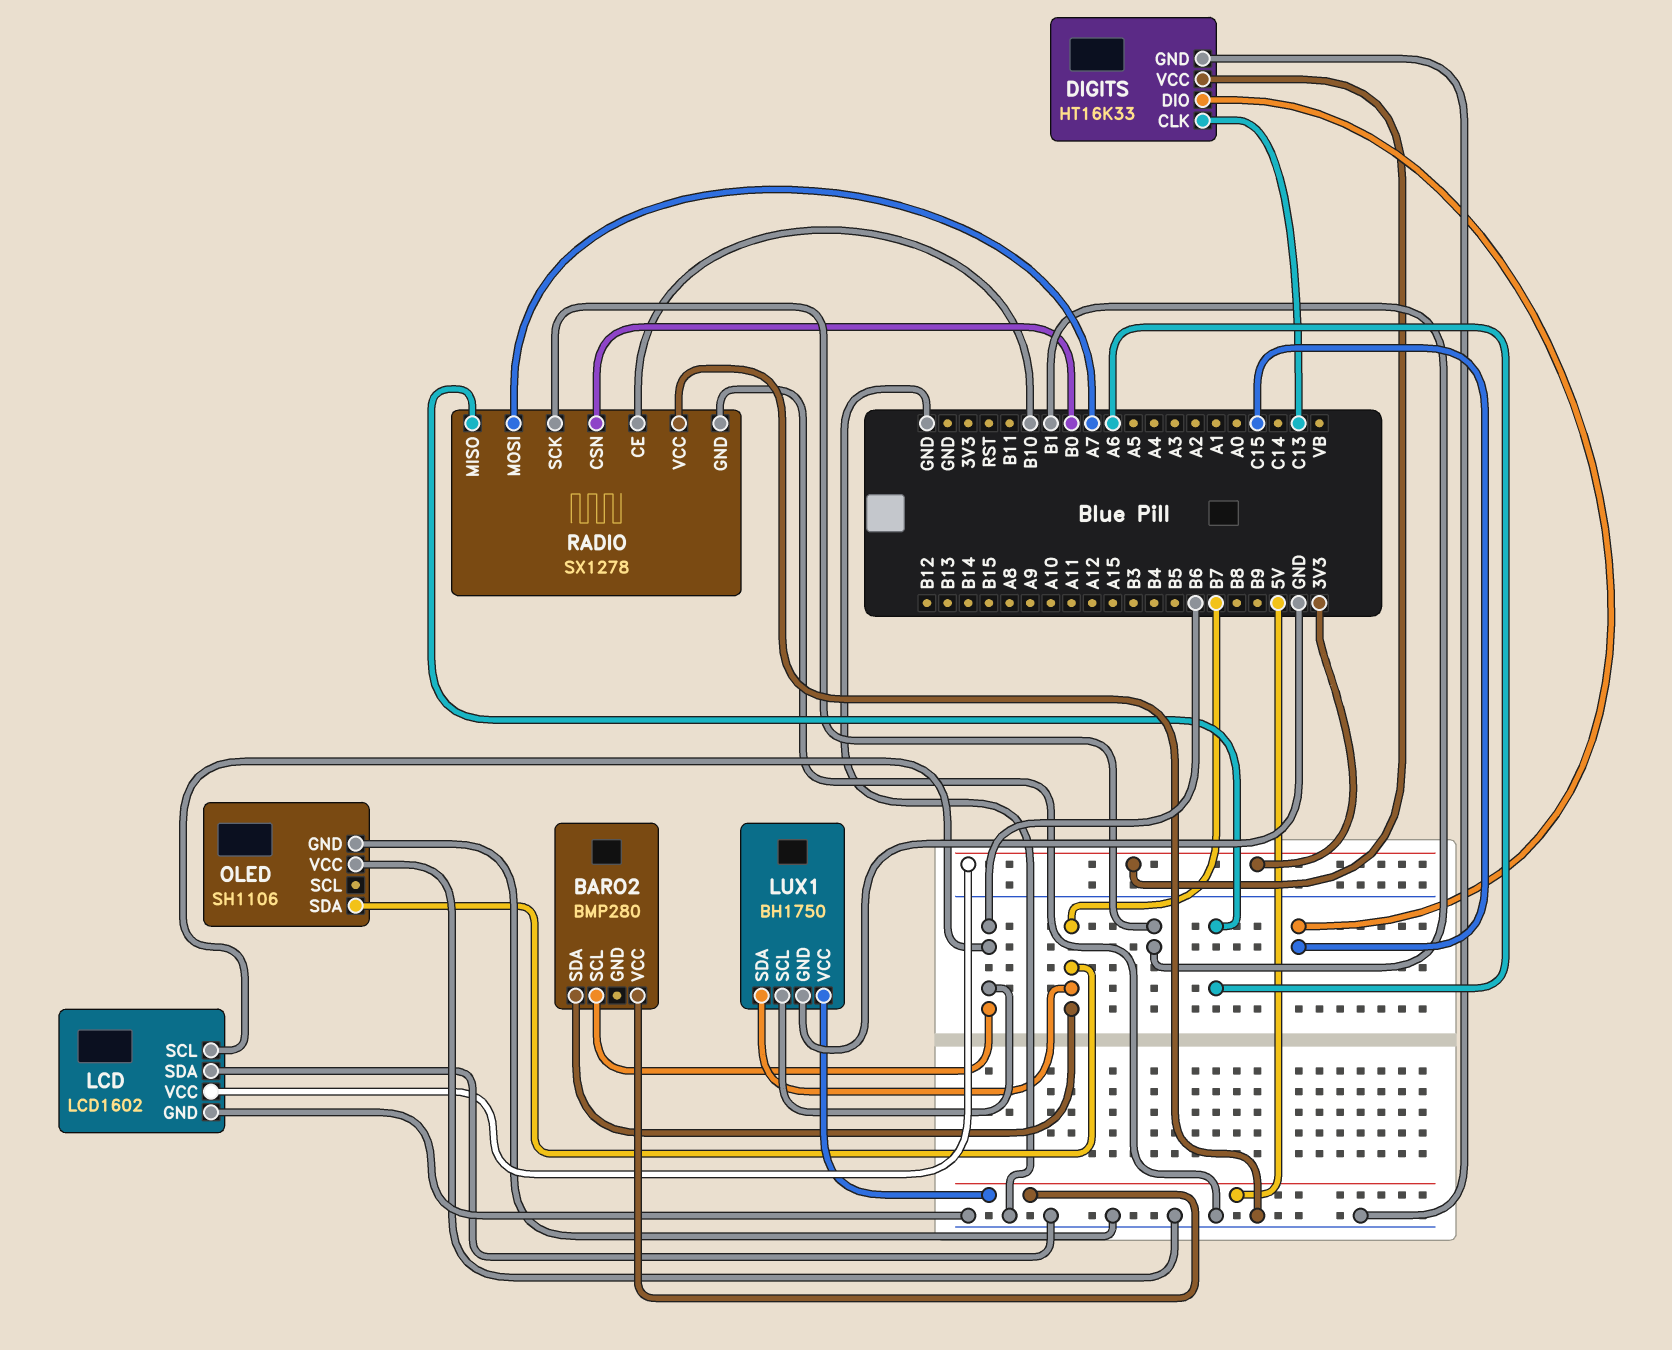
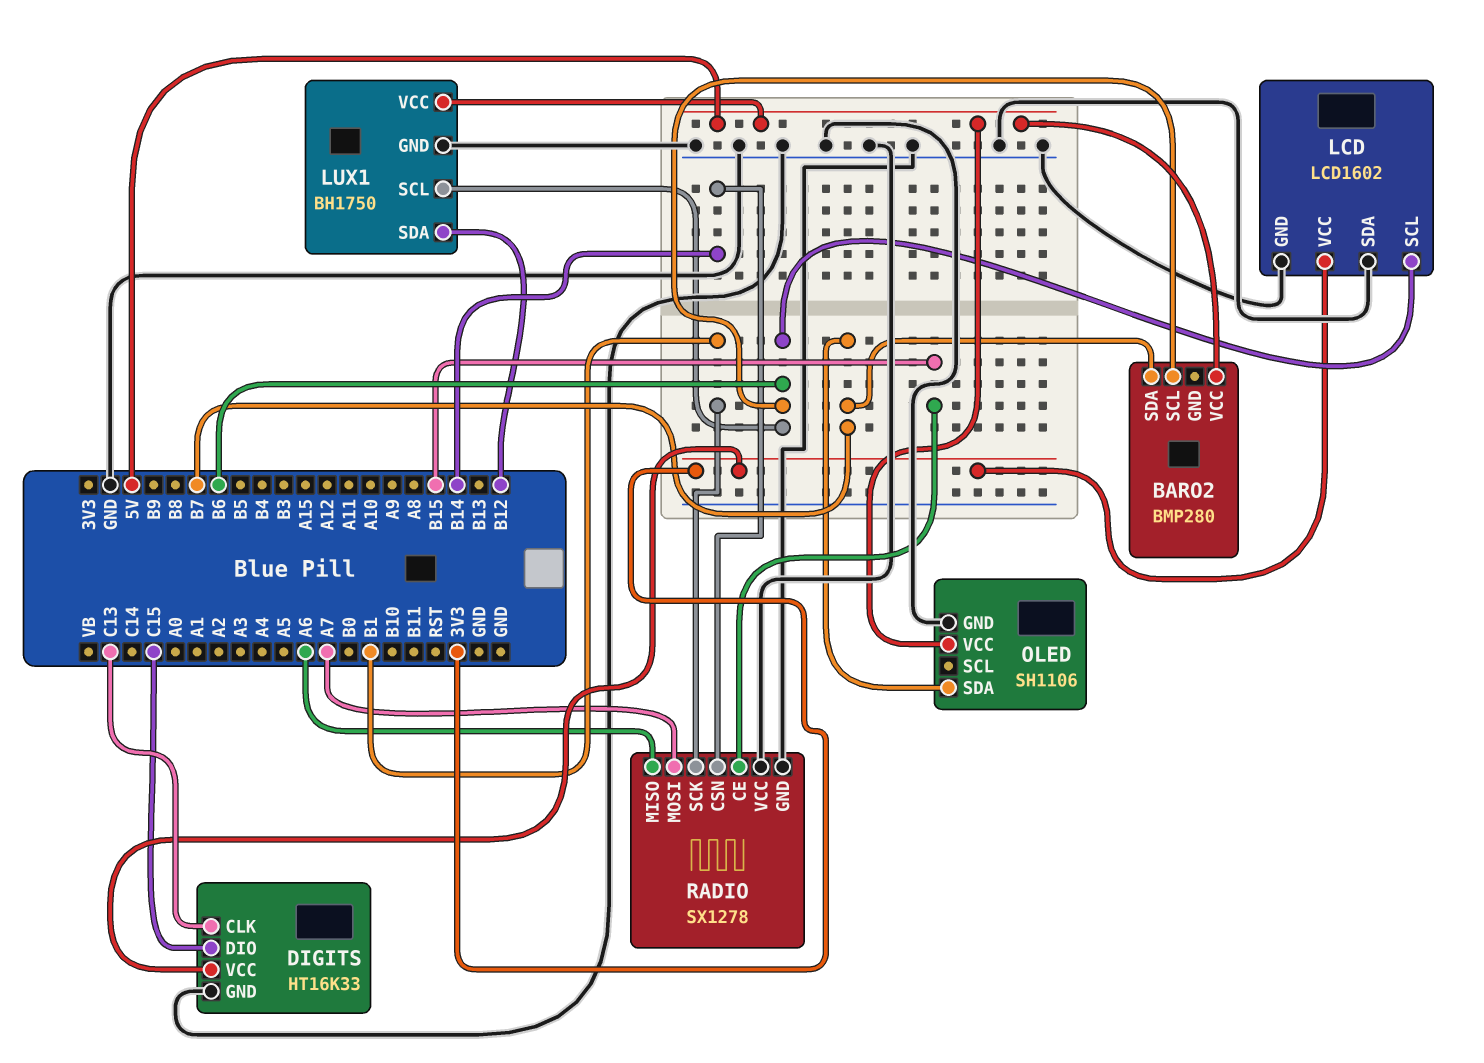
LUX1 pin SDA: B7 -> B12
OLED pin VCC: GND -> 5V
RADIO pin CE: B10 -> B15
RADIO pin CSN: B0 -> B14

